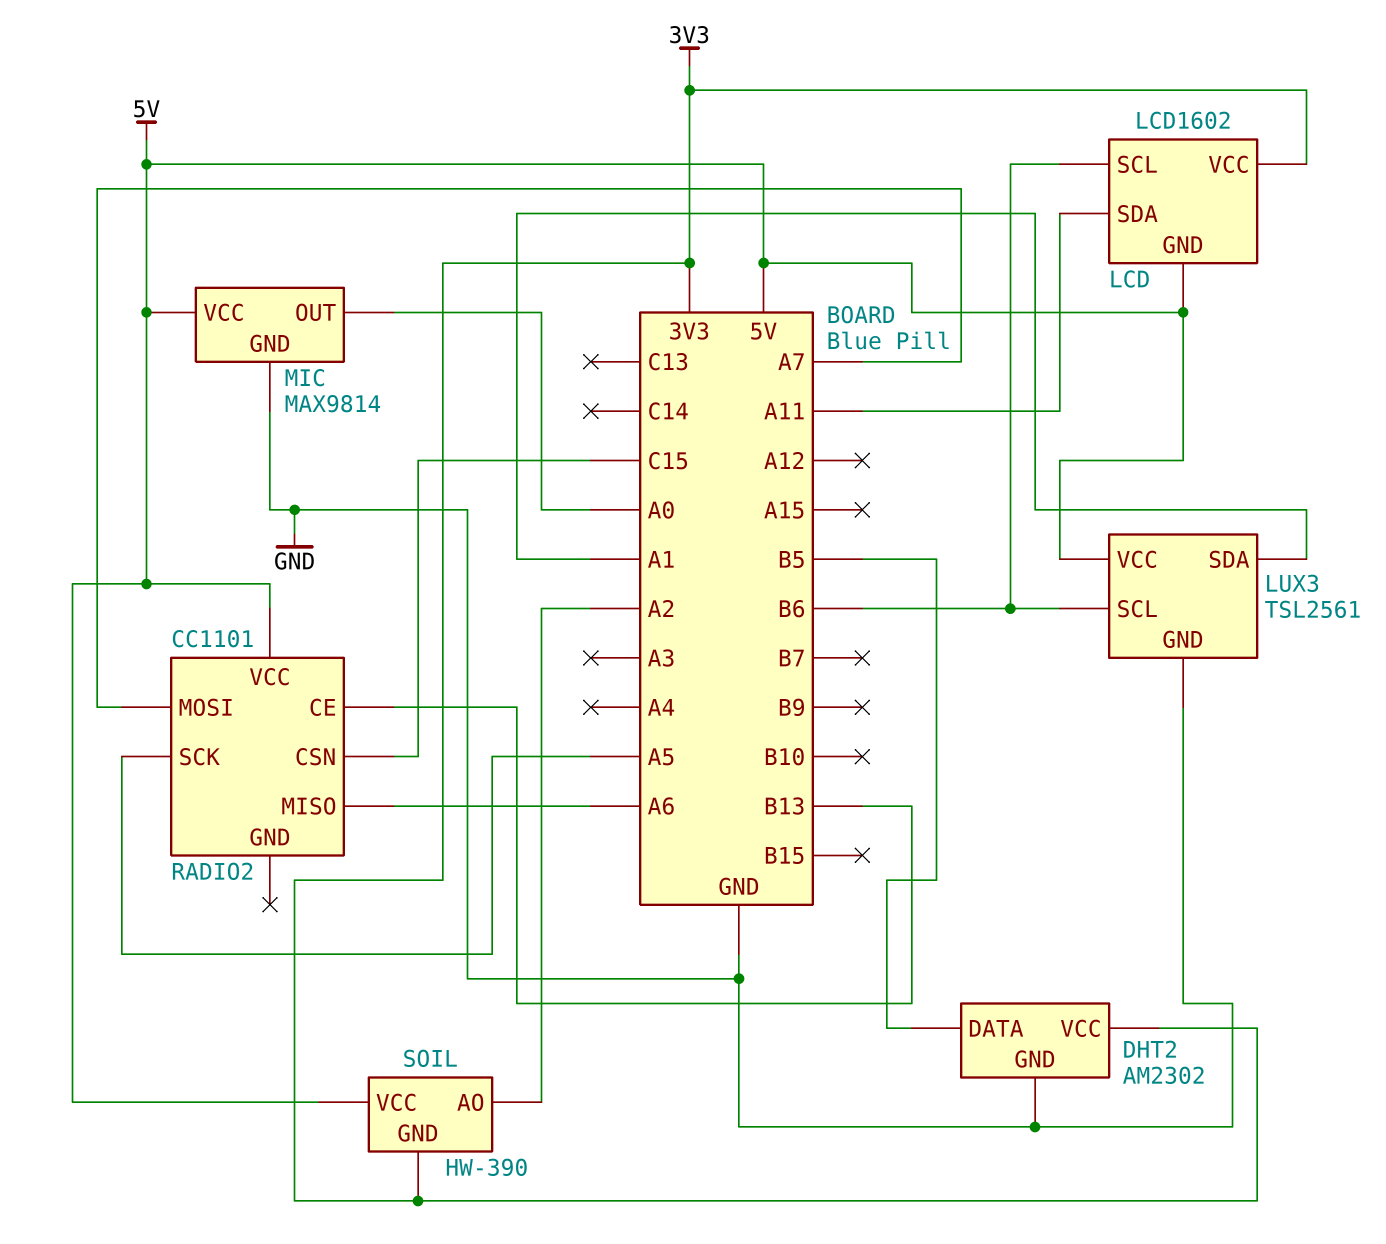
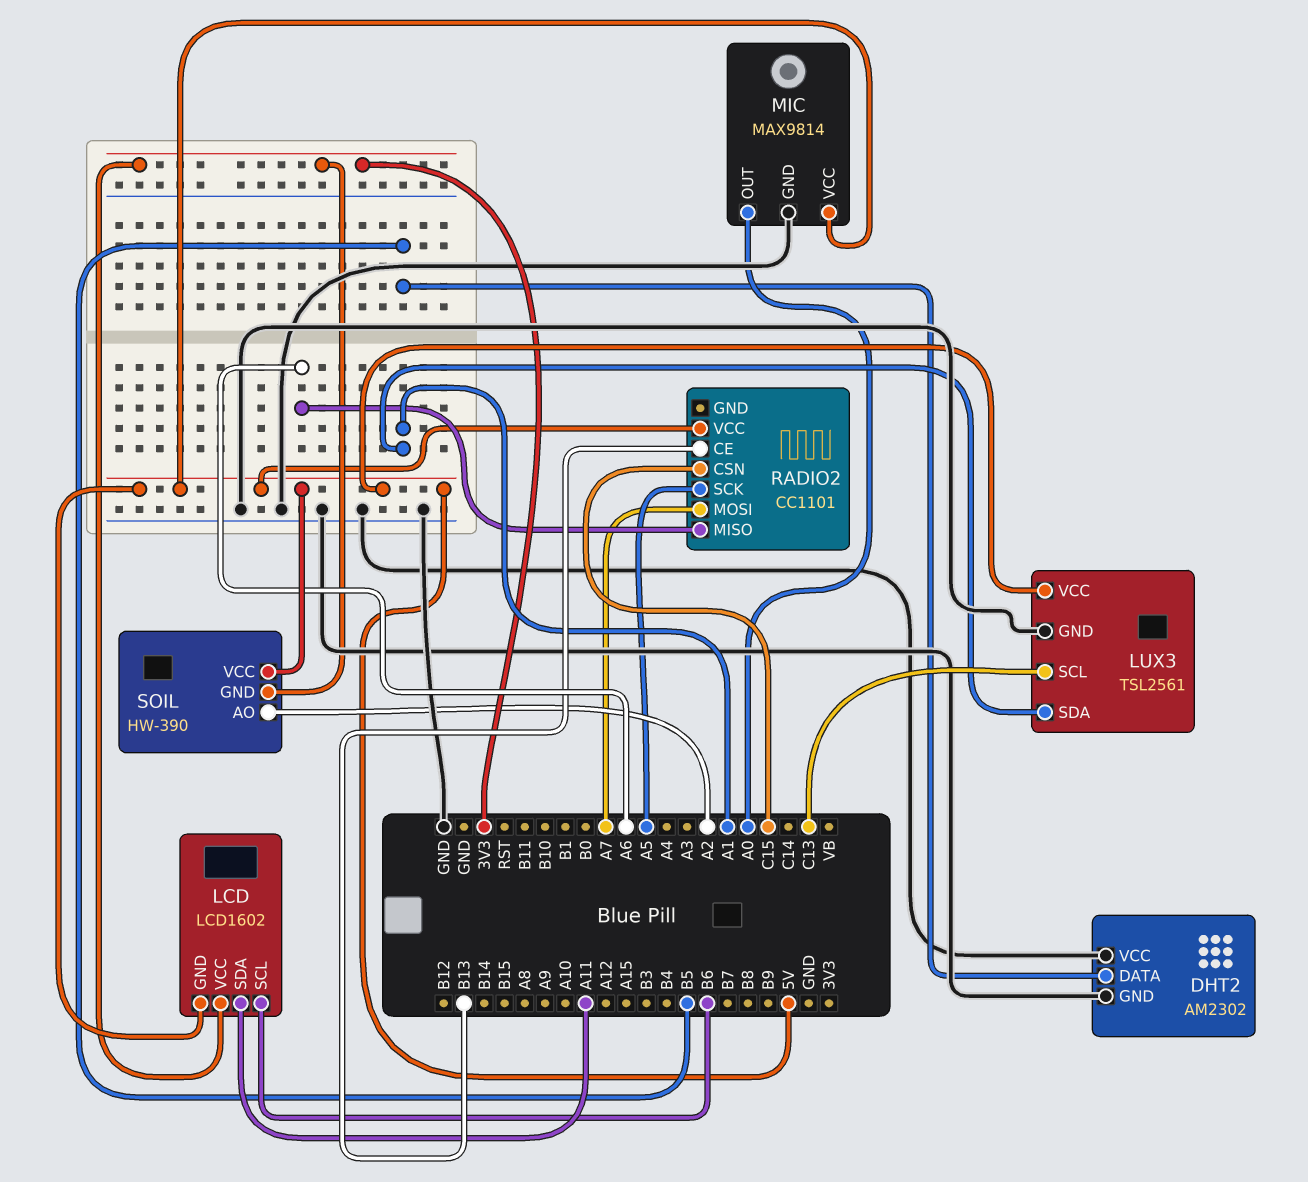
DHT2 pin VCC: 3V3 -> GND
LUX3 pin SCL: B6 -> C13

